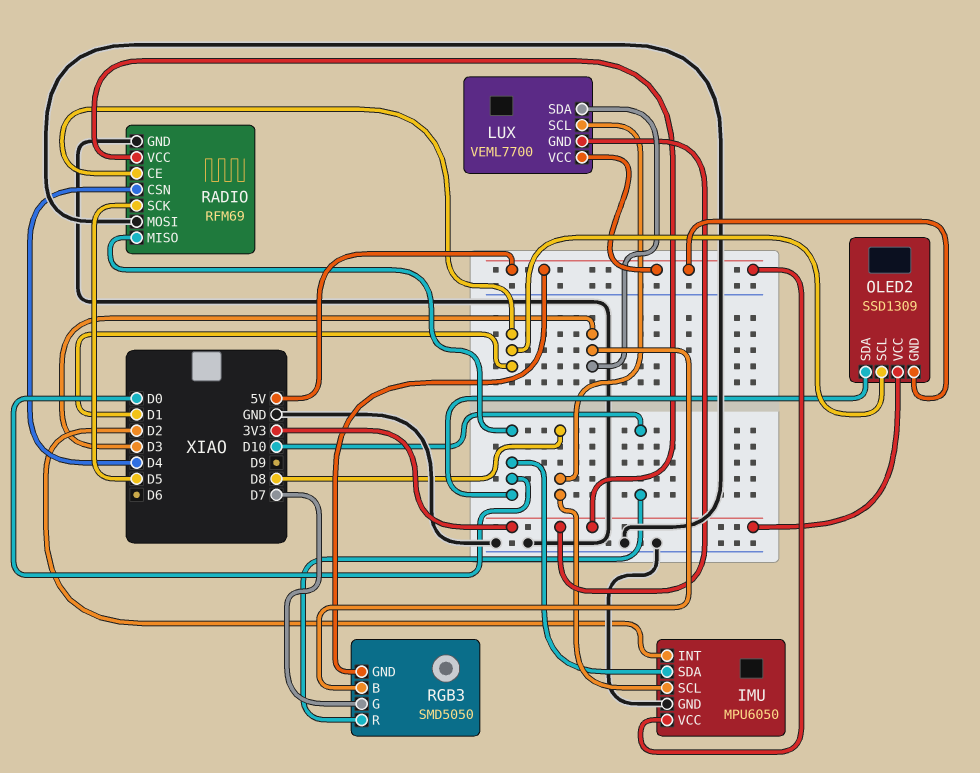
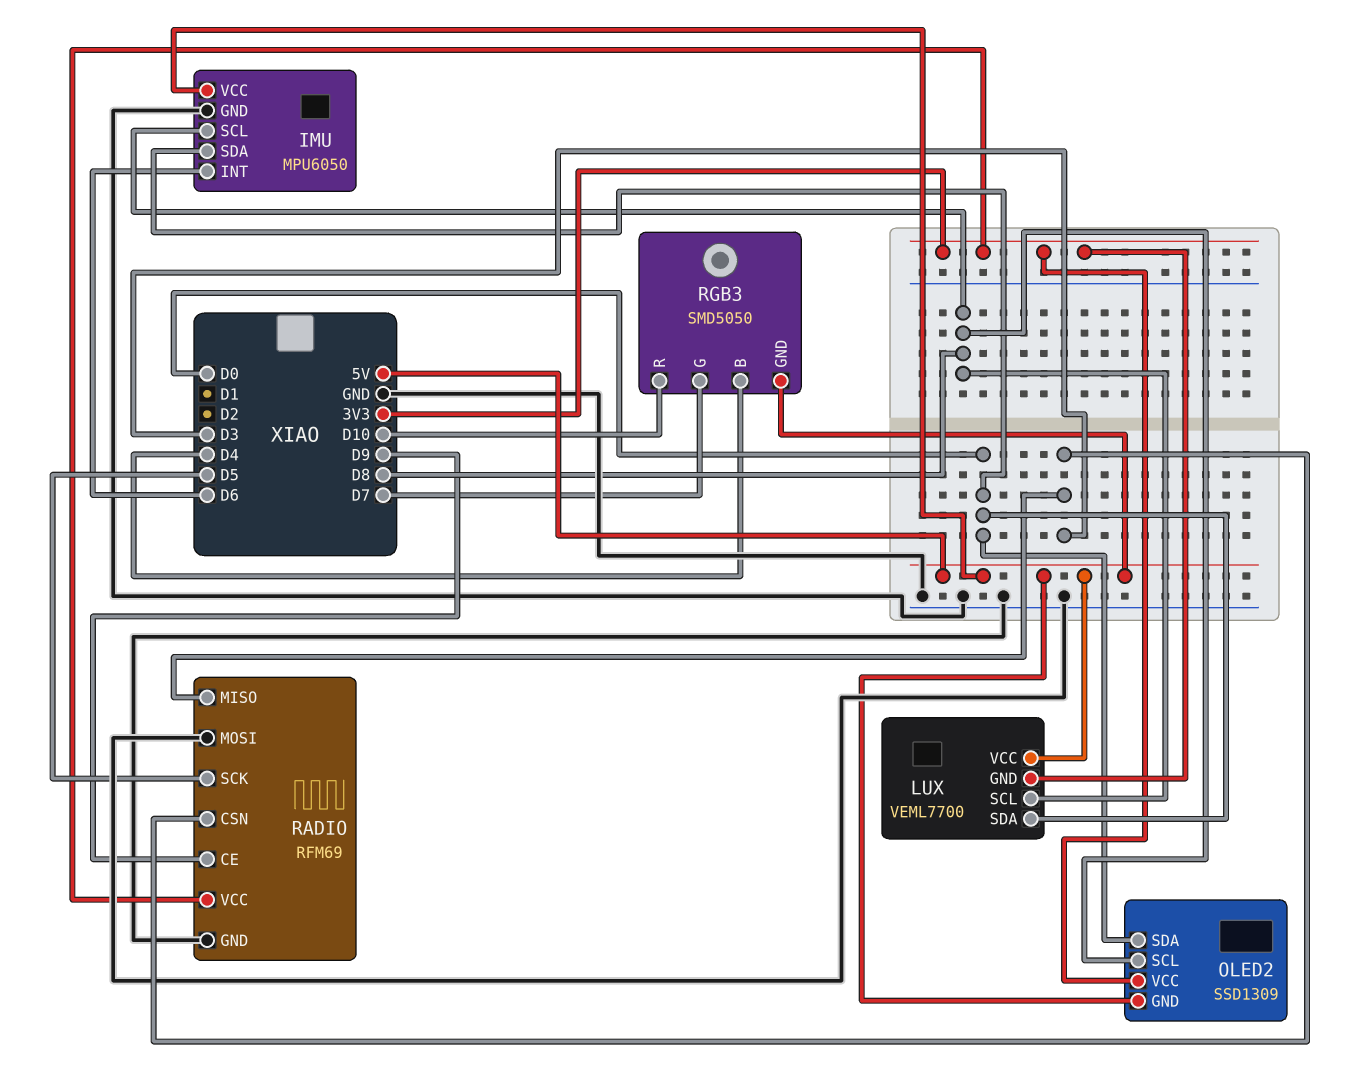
IMU pin INT: D2 -> D6
LUX pin SDA: D3 -> D0
OLED2 pin SCL: D1 -> D8
RADIO pin CE: D1 -> D9
RADIO pin CSN: D4 -> D3
RADIO pin MISO: D0 -> D3
RGB3 pin B: D3 -> D4

